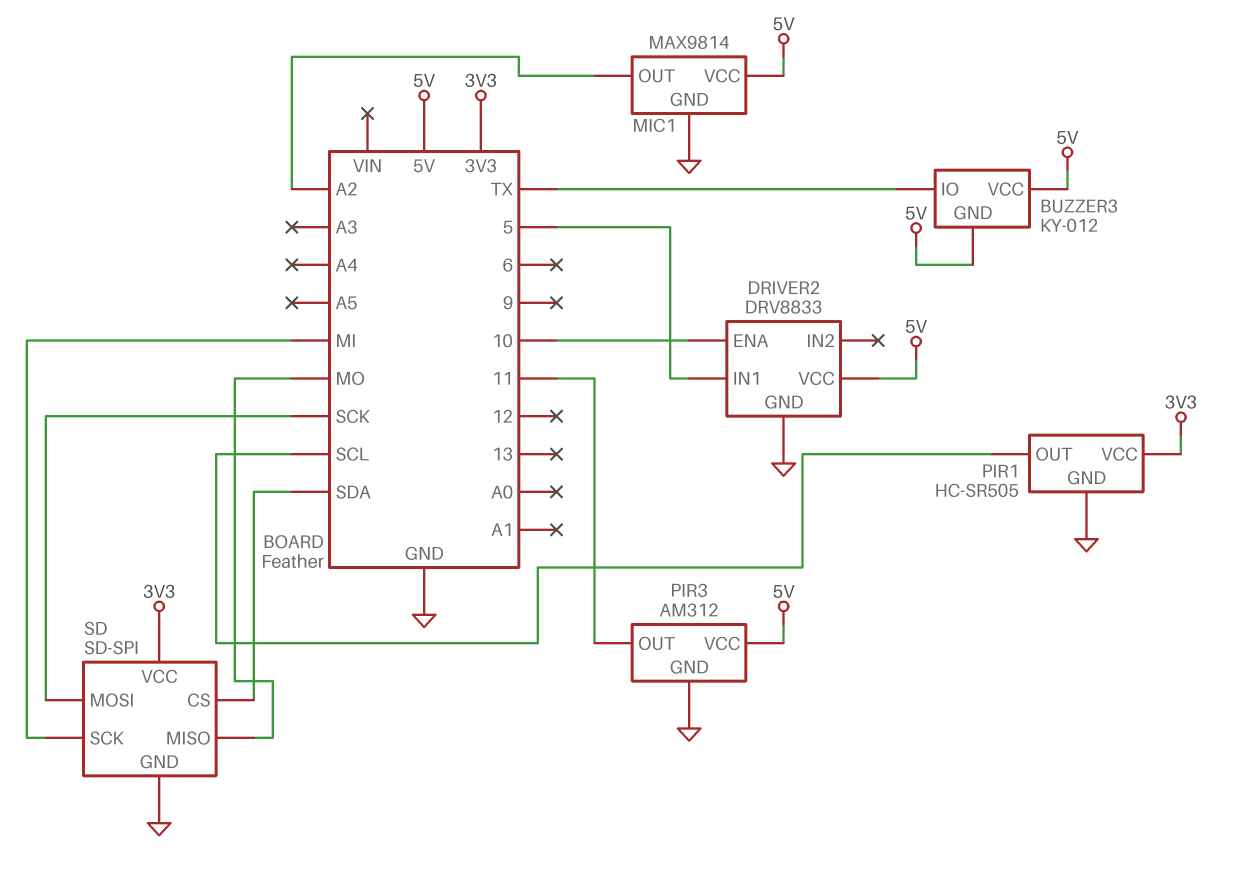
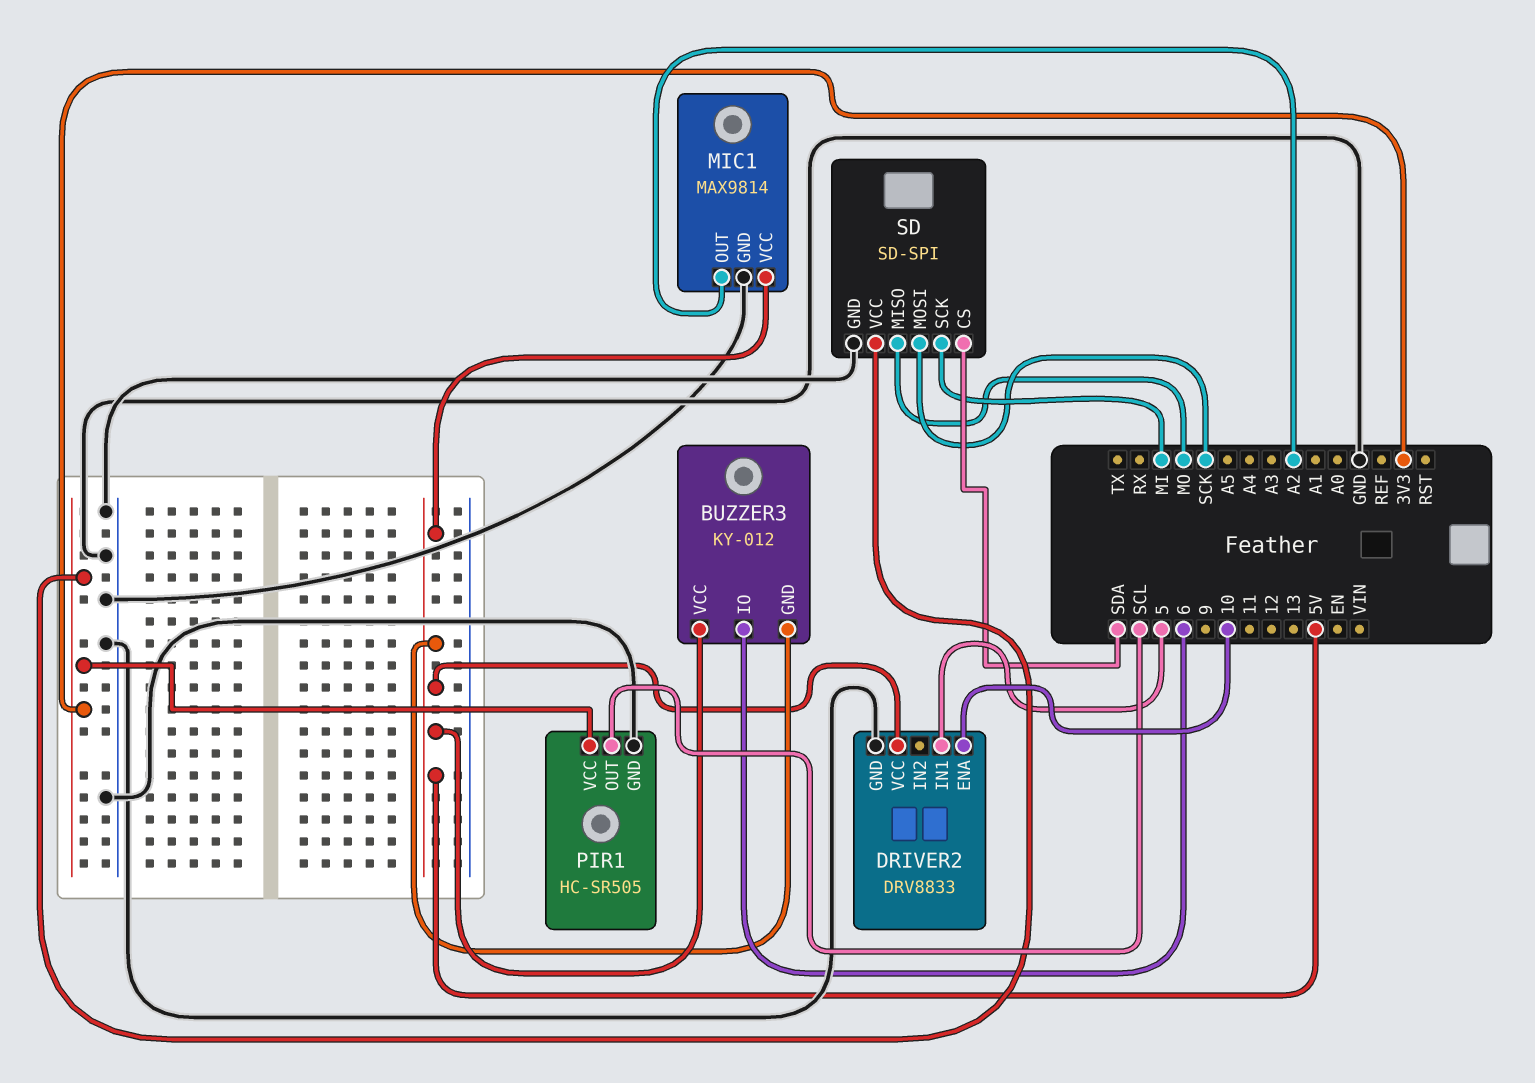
BUZZER3 pin IO: TX -> 6
PIR3: AM312 -> none
PIR3 pin GND: GND -> none
PIR3 pin OUT: 11 -> none
PIR3 pin VCC: 5V -> none

